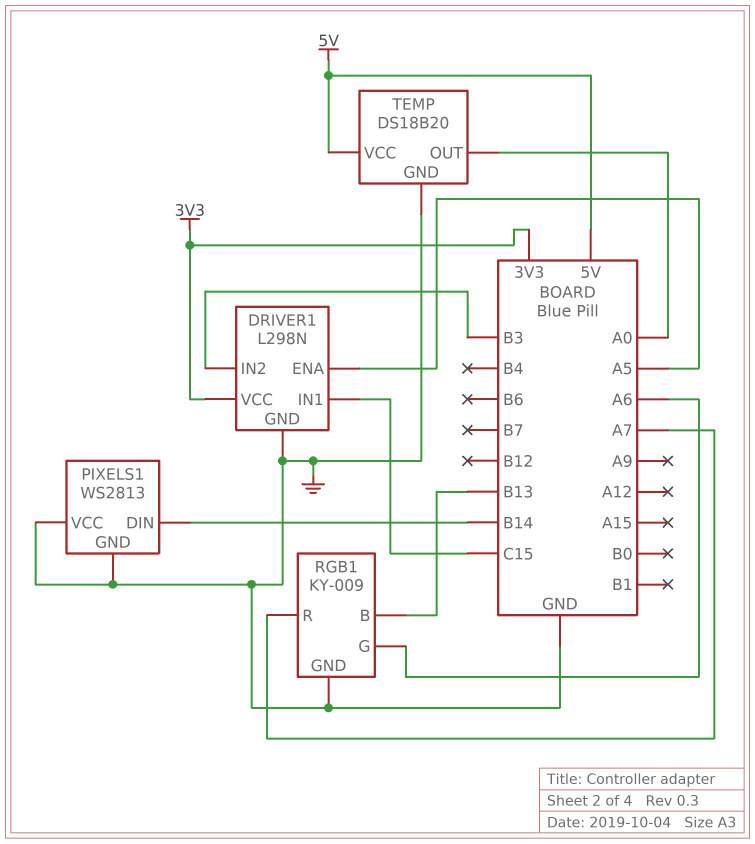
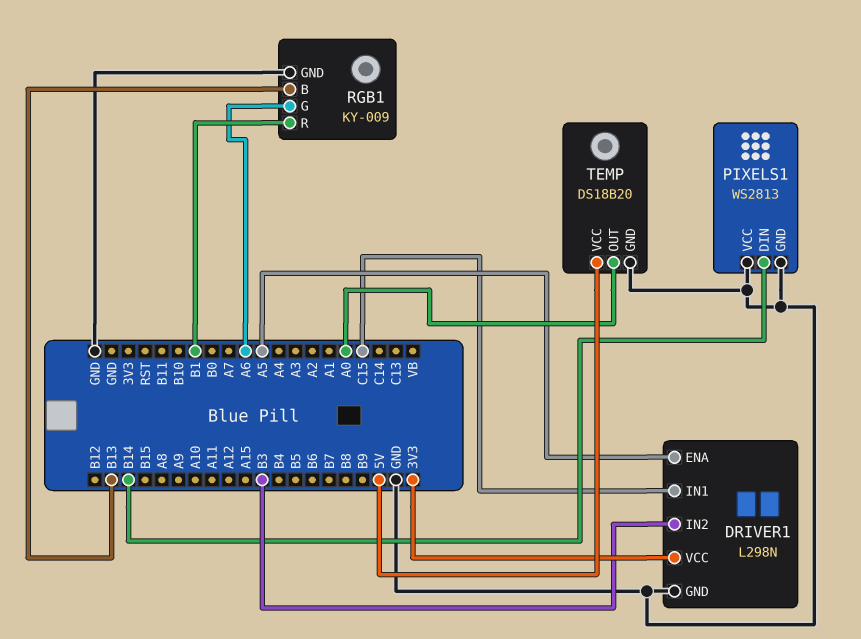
RGB1 pin R: A7 -> B1

